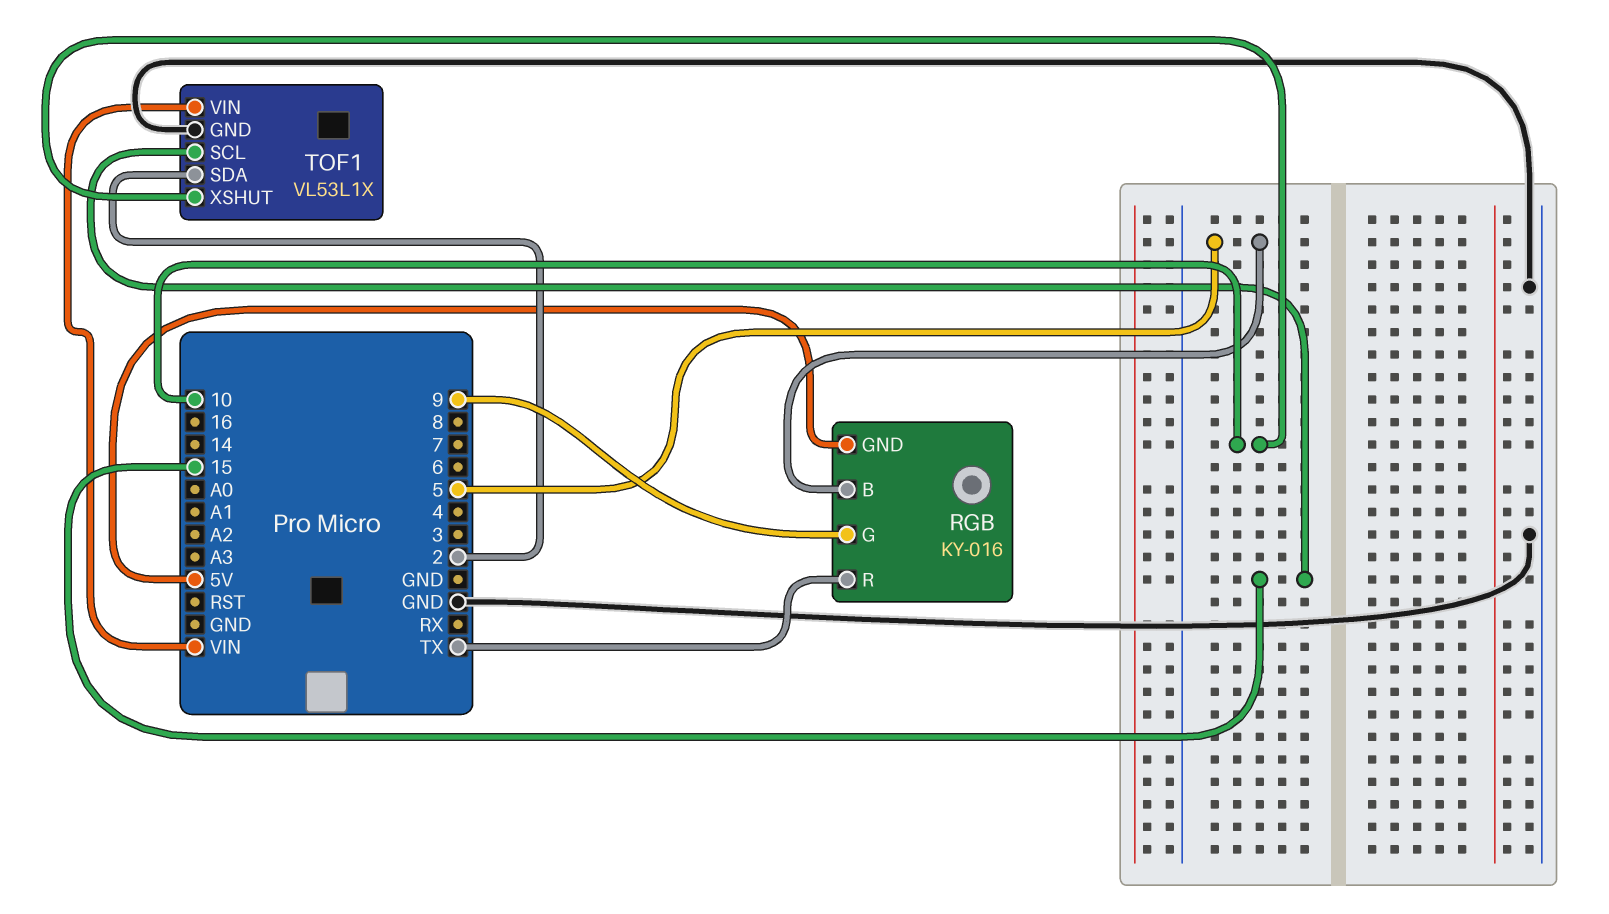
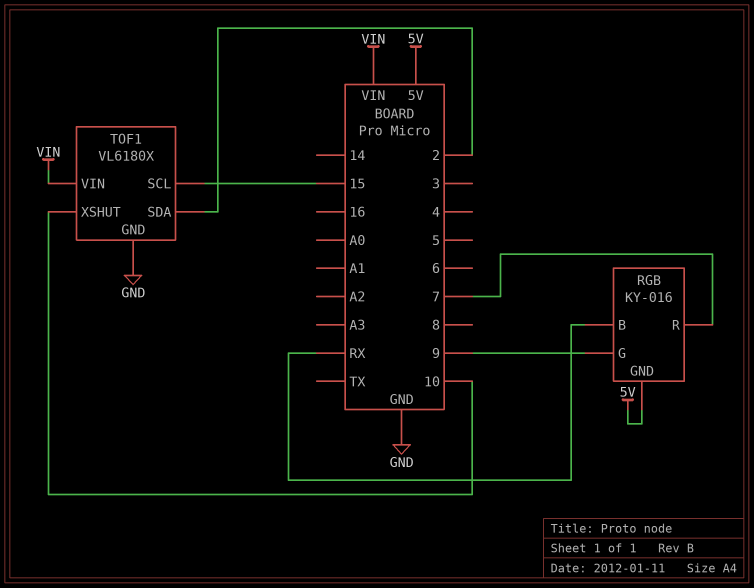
RGB pin B: 5 -> RX
RGB pin R: TX -> 7
TOF1: VL53L1X -> VL6180X

